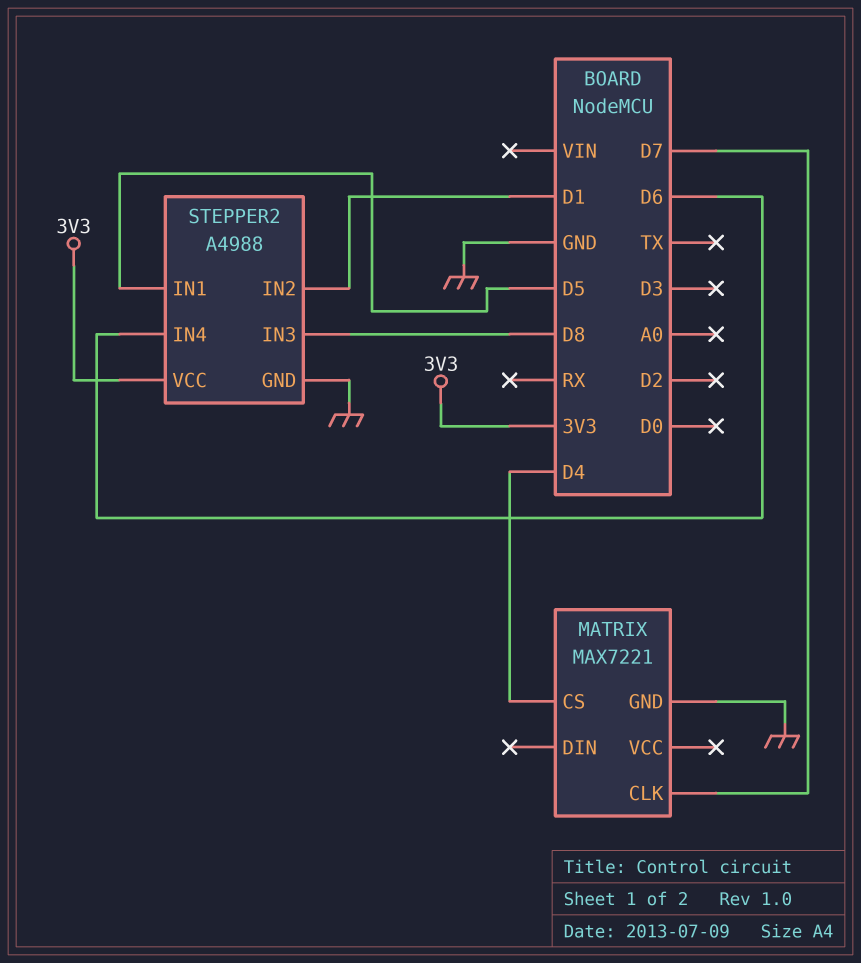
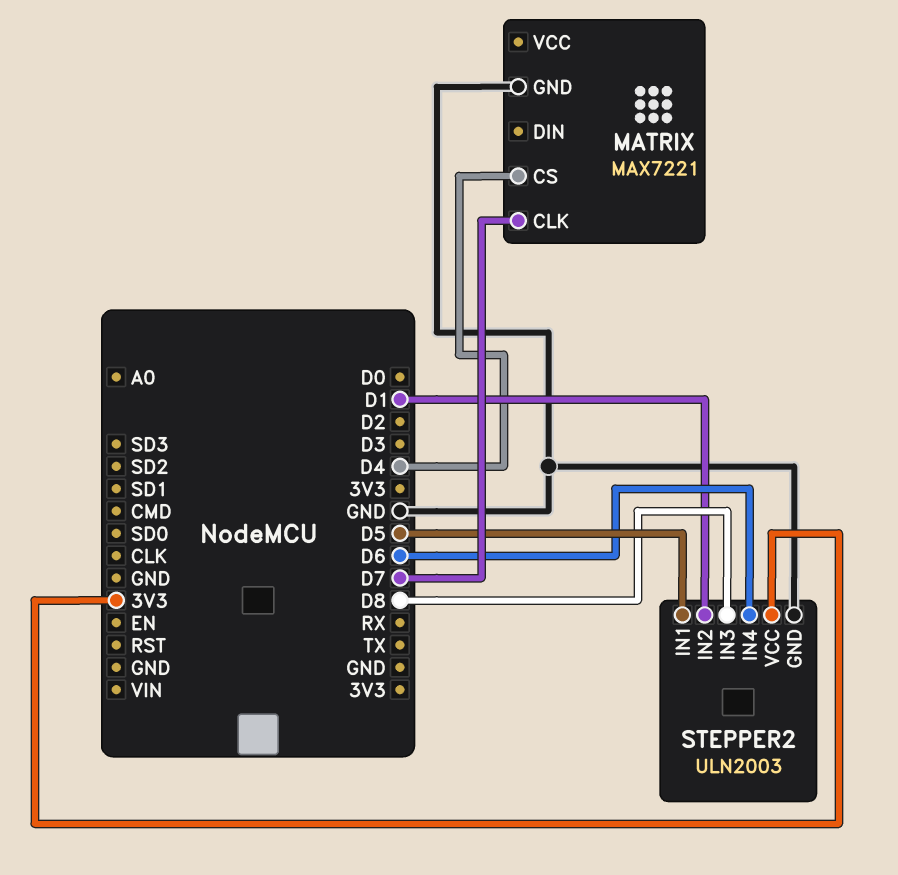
STEPPER2: A4988 -> ULN2003

